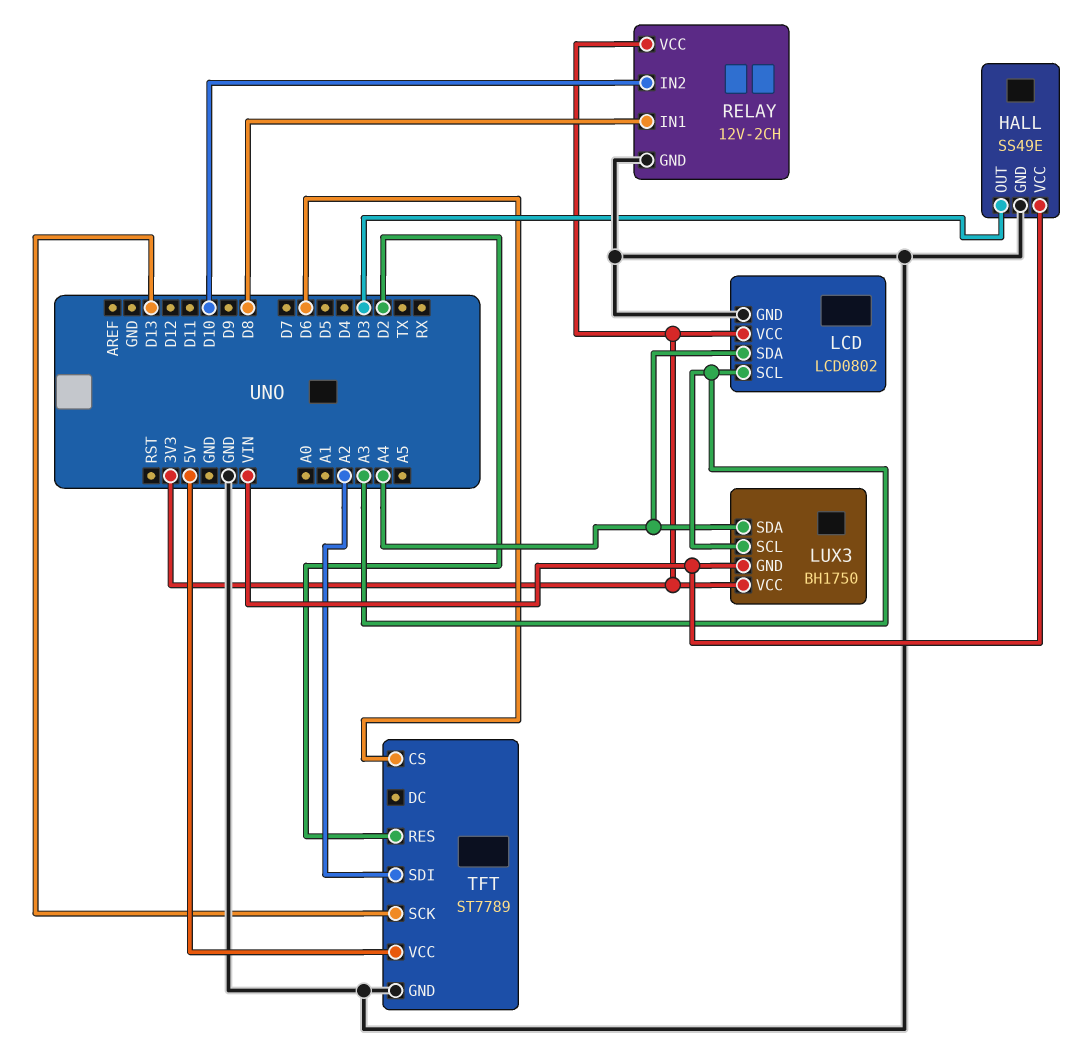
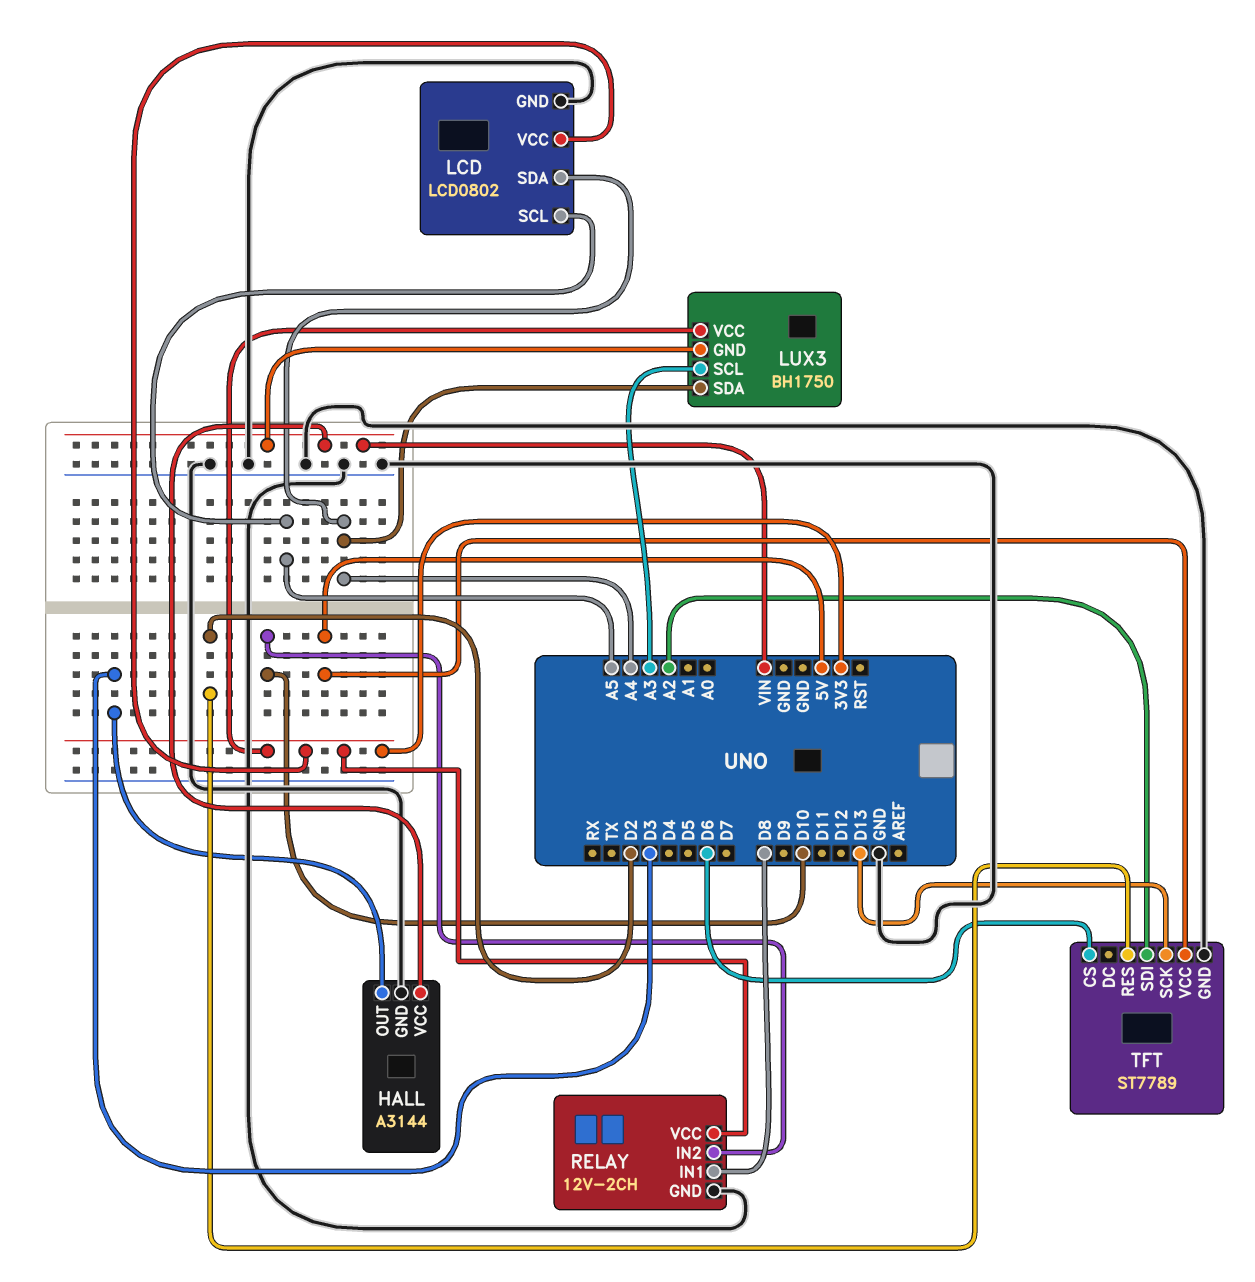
HALL: SS49E -> A3144
LCD pin SCL: A3 -> A5

